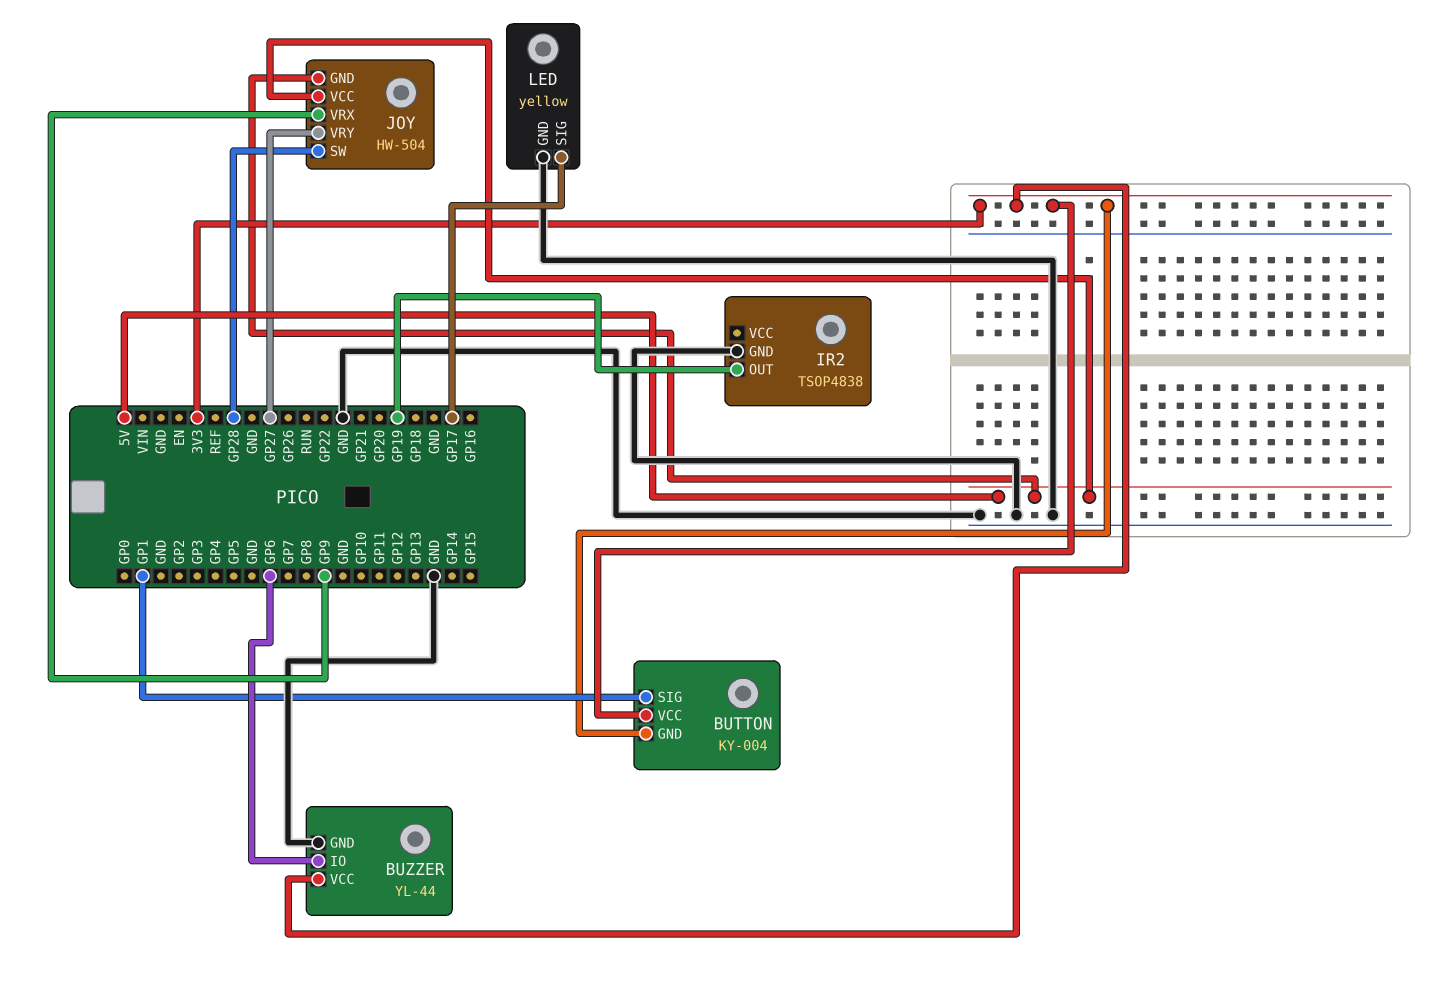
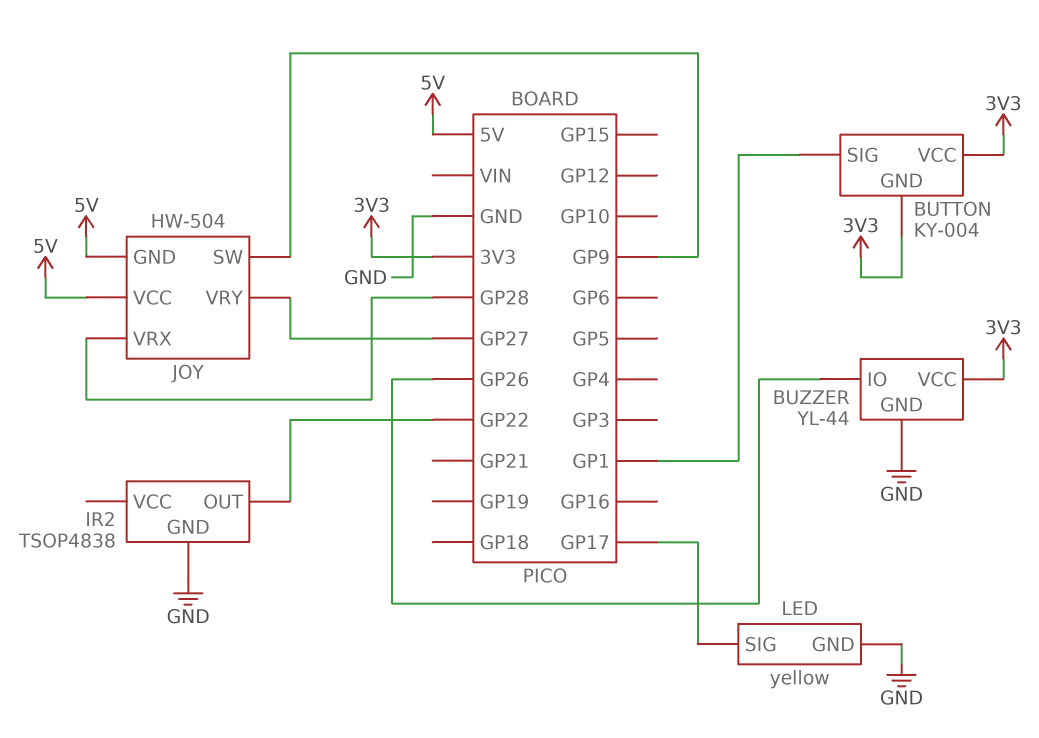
BUZZER pin IO: GP6 -> GP26
IR2 pin OUT: GP19 -> GP22
JOY pin SW: GP28 -> GP9
JOY pin VRX: GP9 -> GP28

